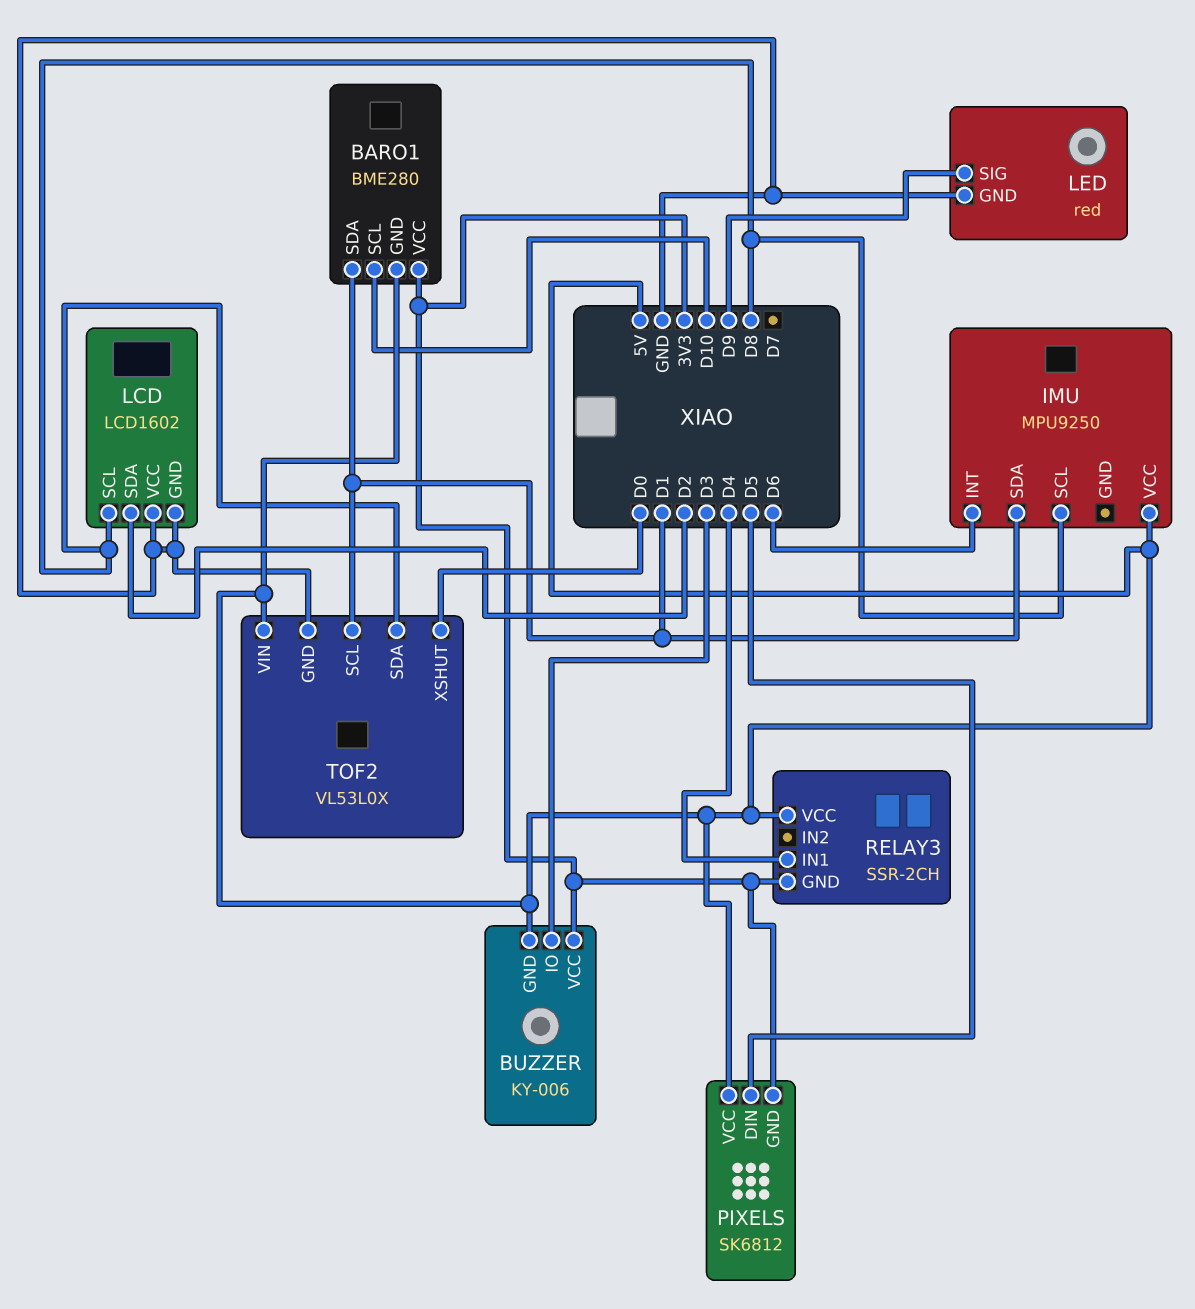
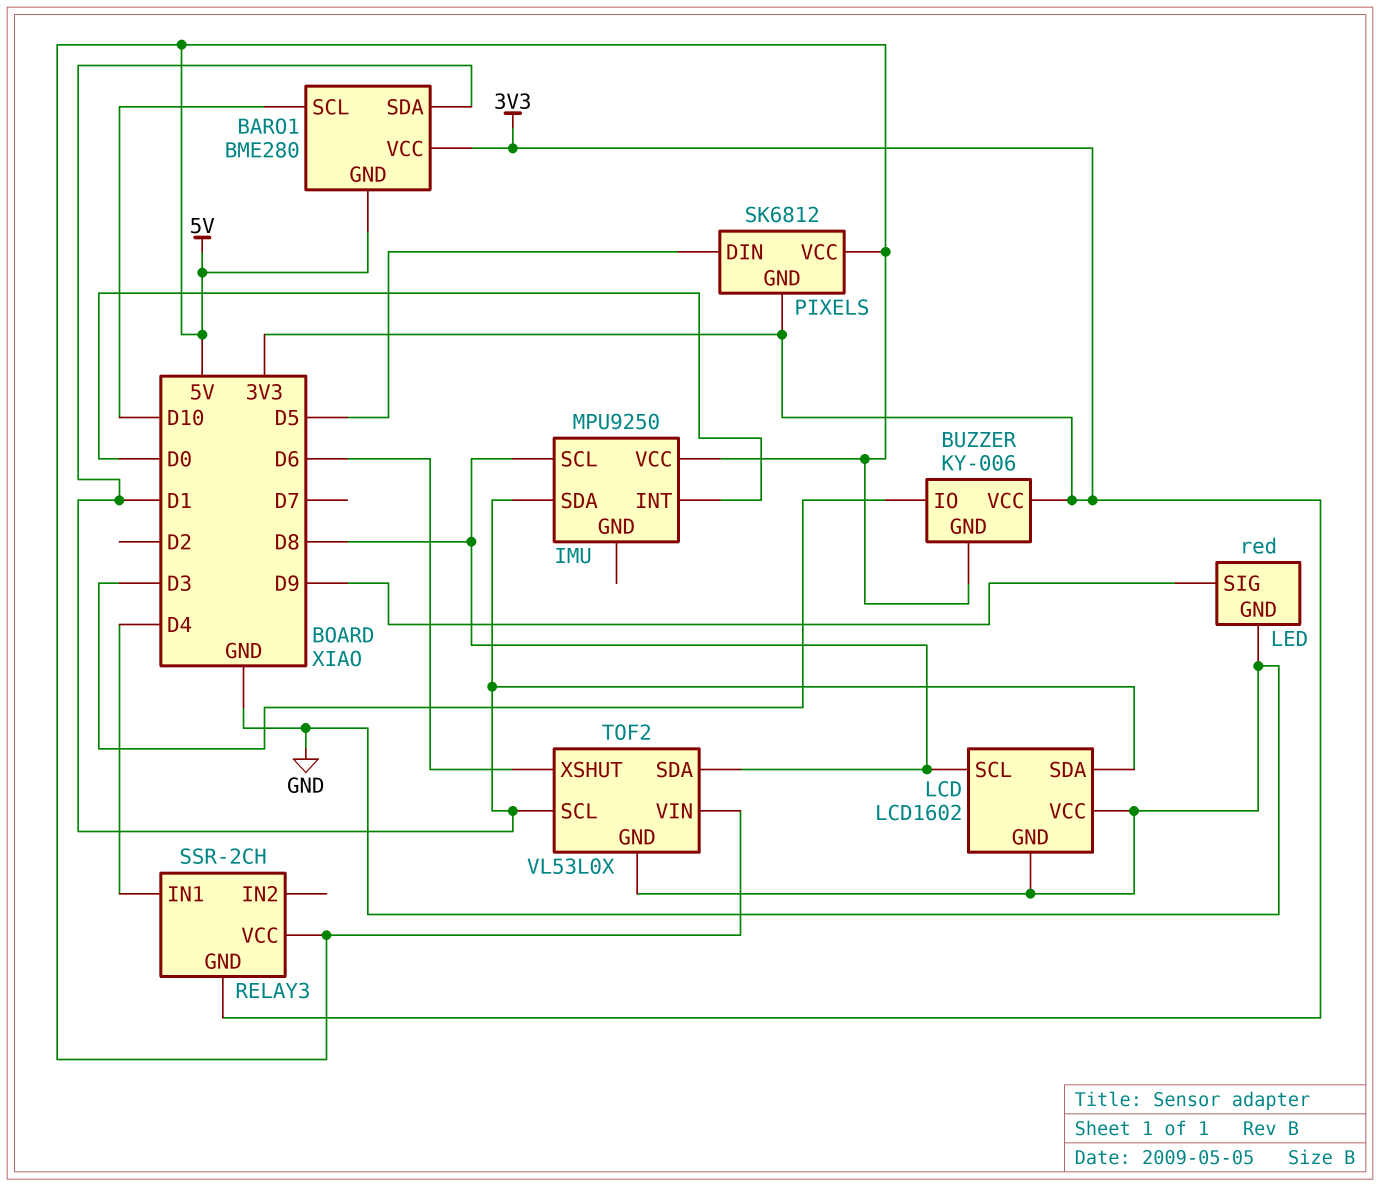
IMU pin INT: D6 -> D0
LCD pin SDA: D2 -> D1
TOF2 pin XSHUT: D0 -> D6

